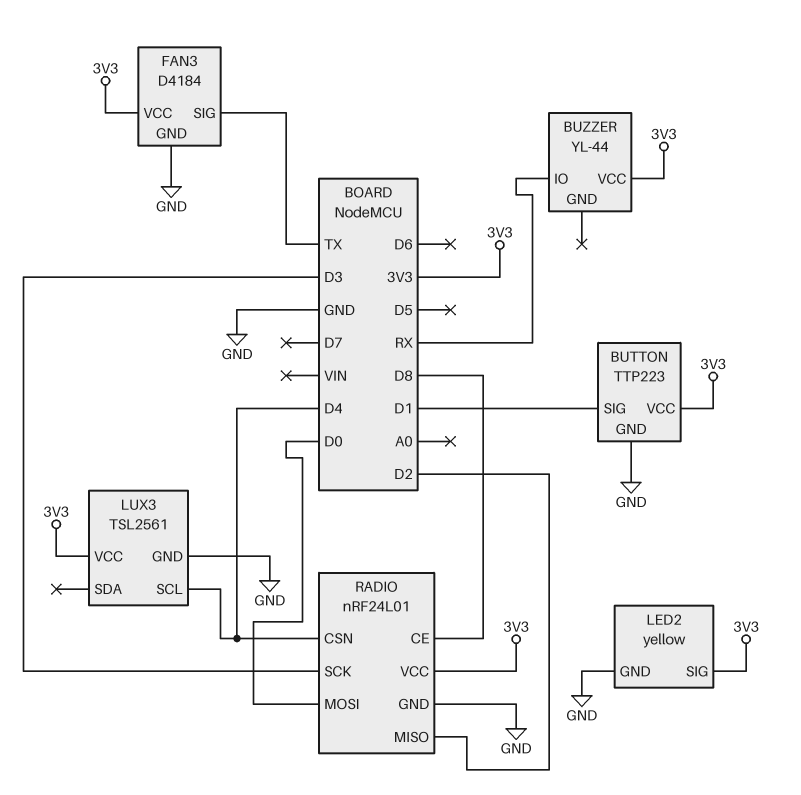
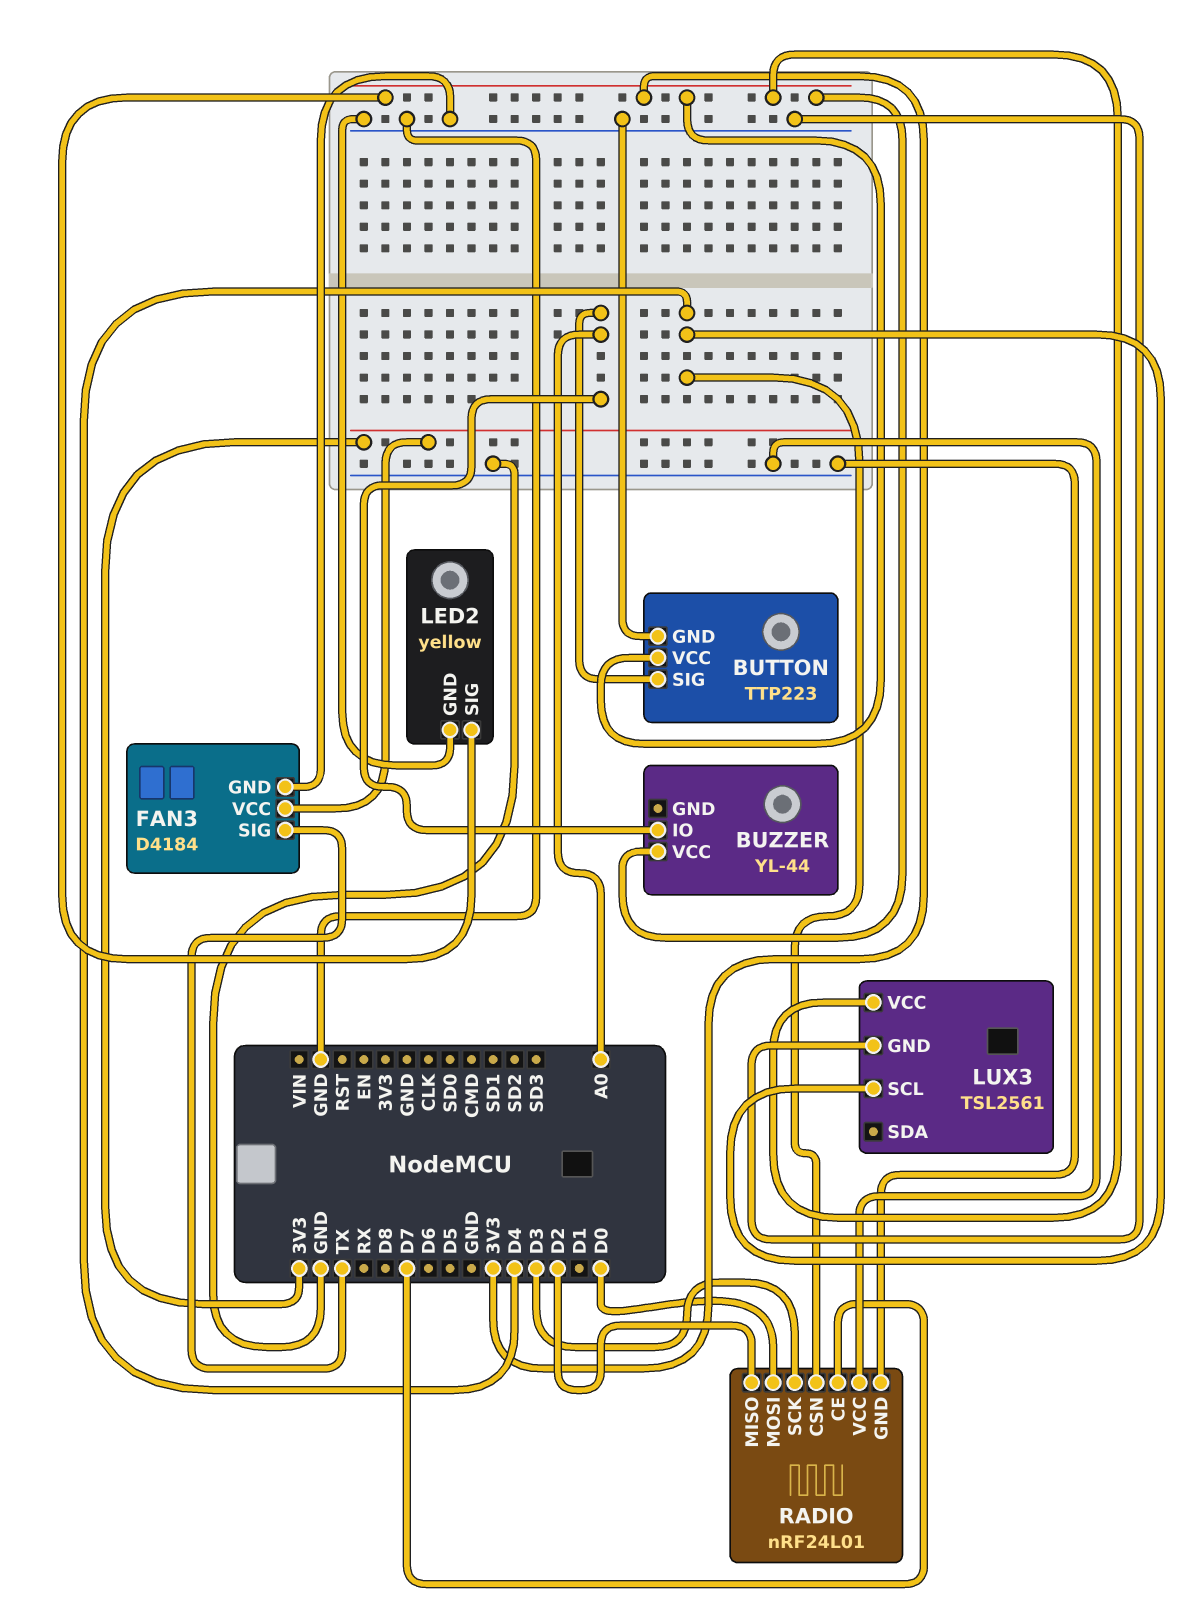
BUTTON pin SIG: D1 -> A0
BUZZER pin IO: RX -> A0
RADIO pin CE: D8 -> D7
RADIO pin VCC: 3V3 -> GND

